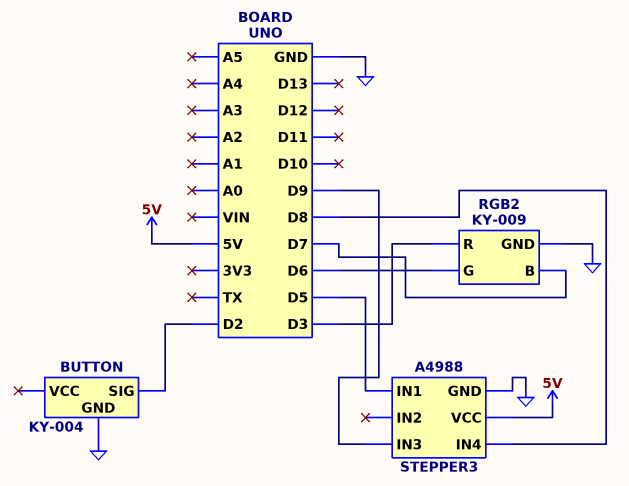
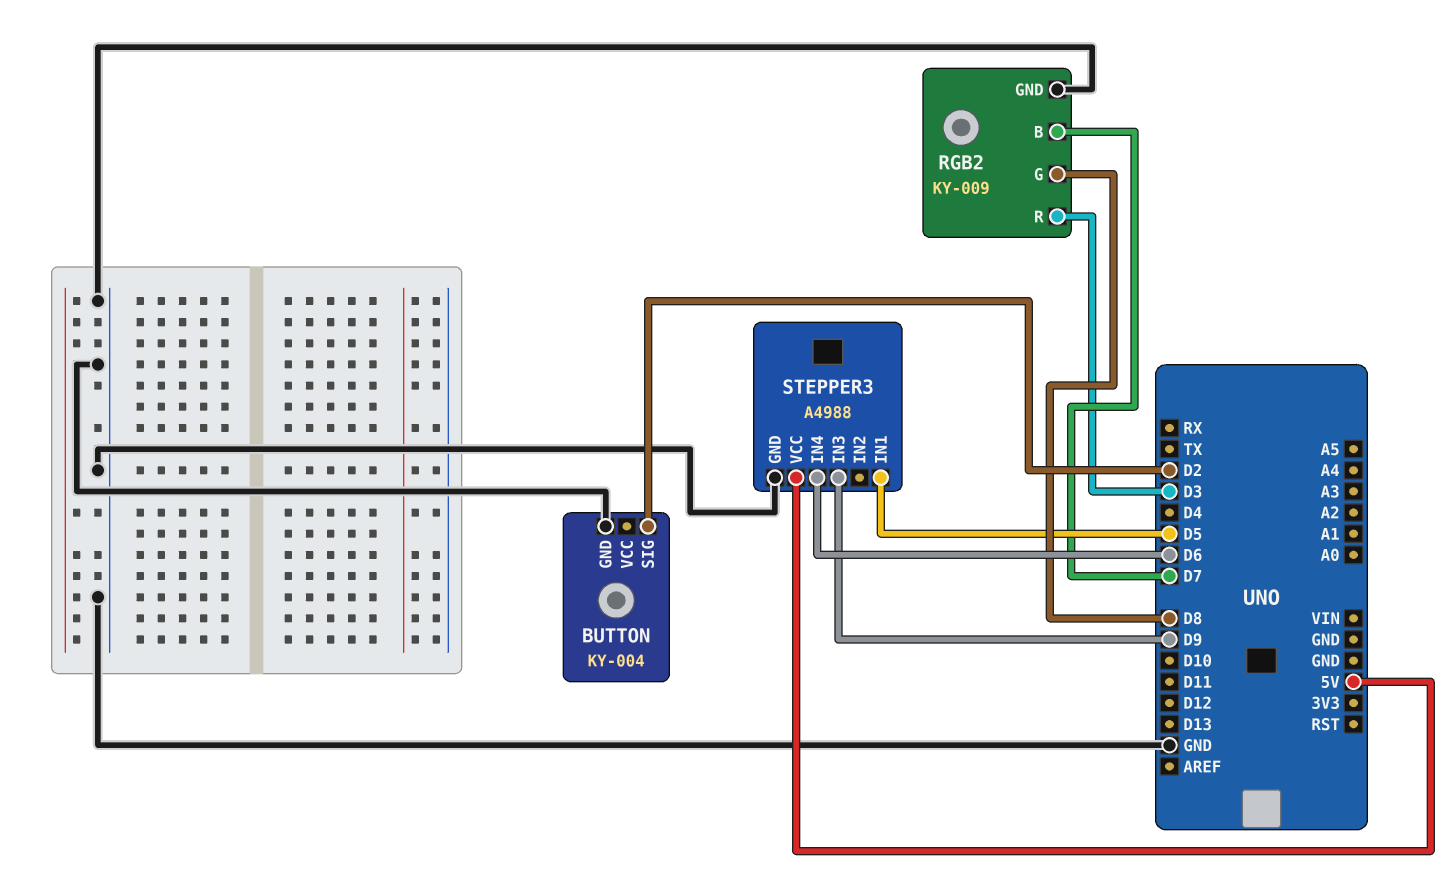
RGB2 pin G: D6 -> D8
STEPPER3 pin IN4: D8 -> D6

